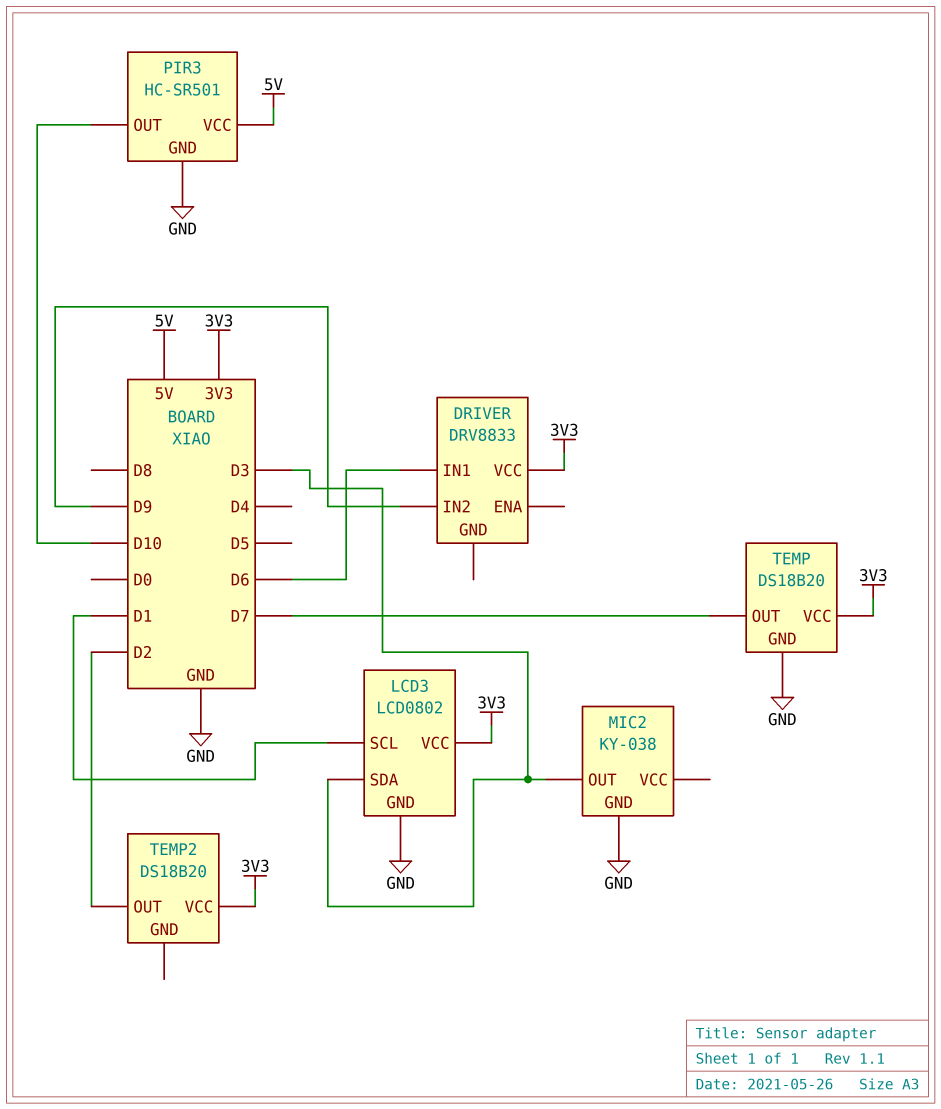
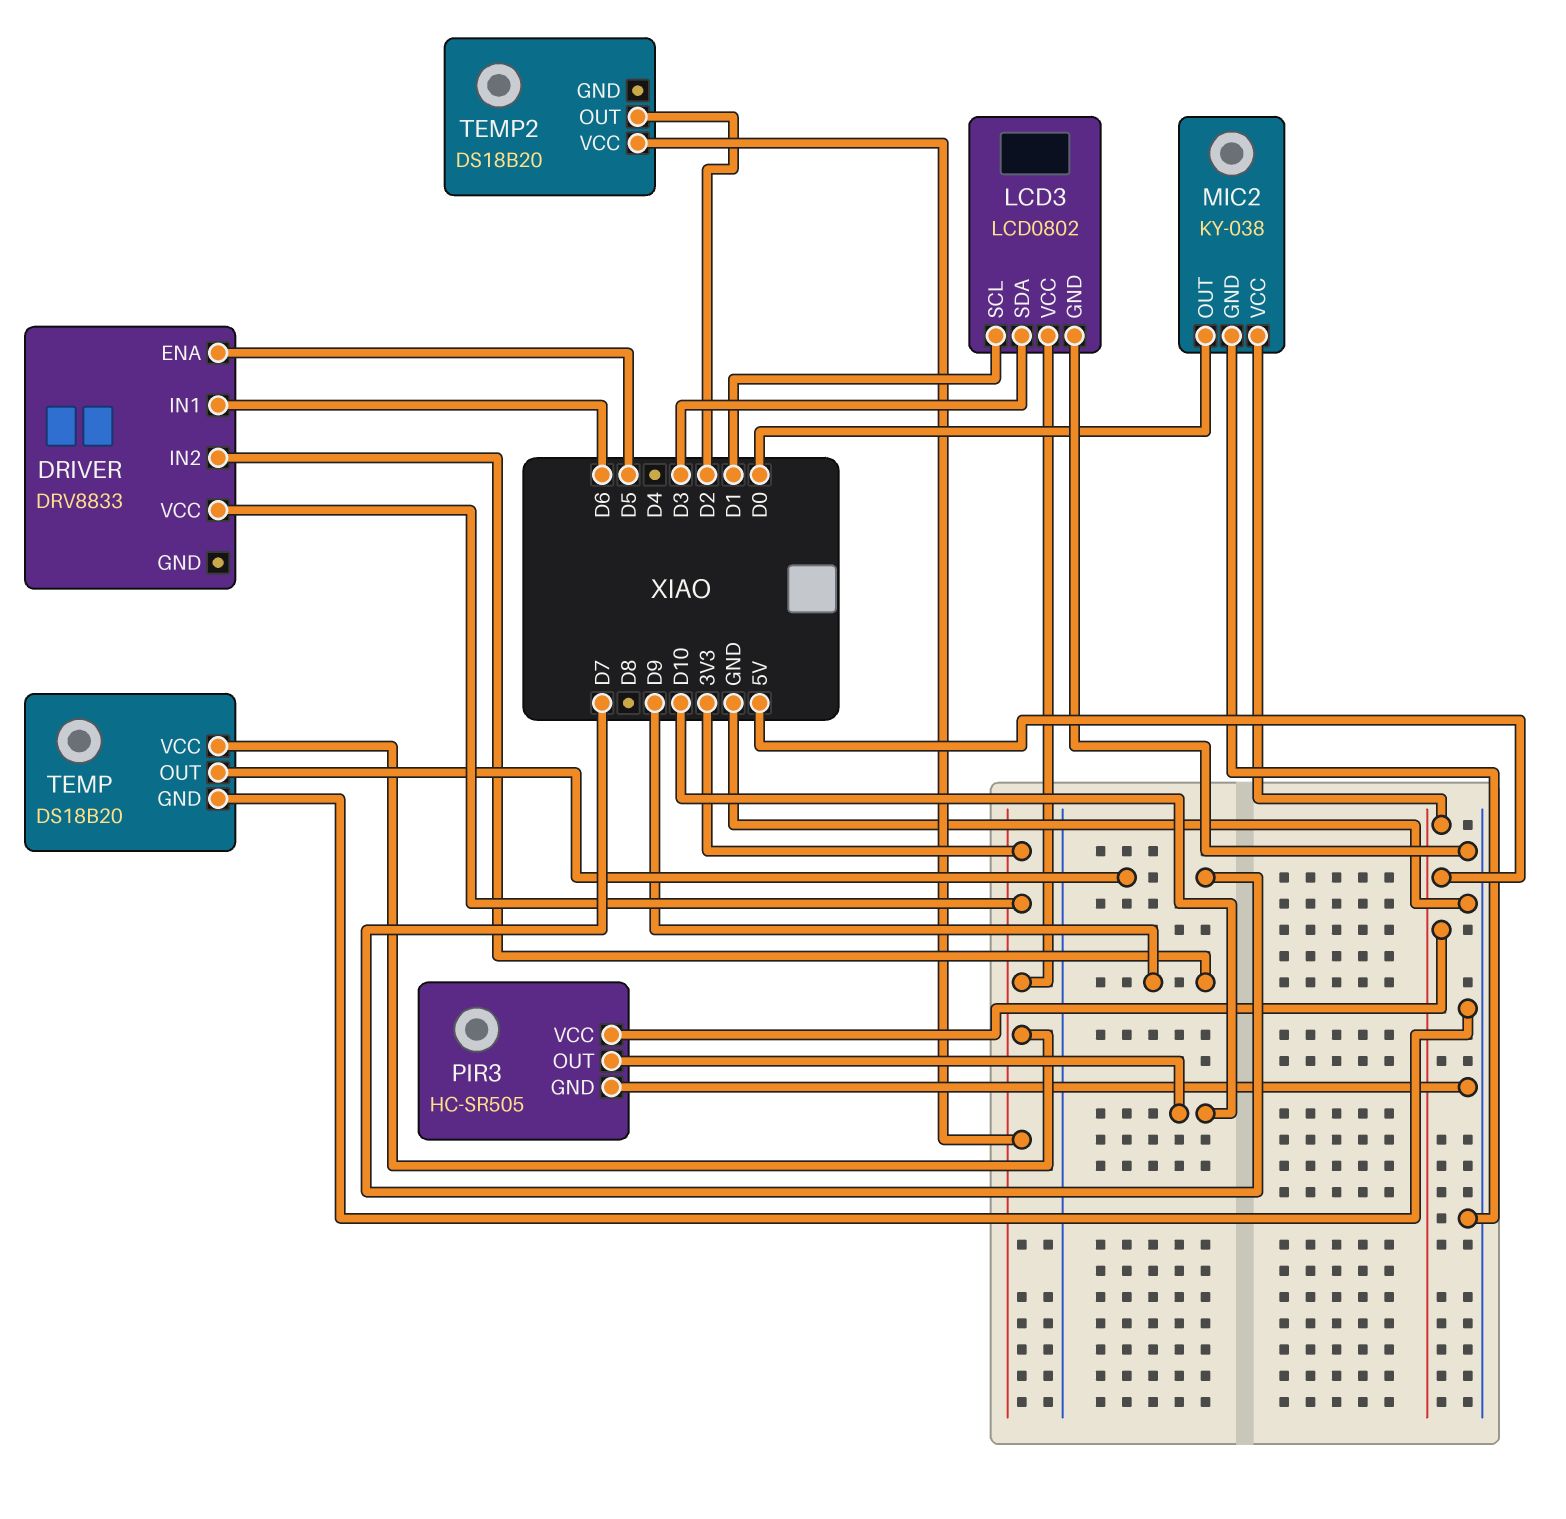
DRIVER pin ENA: none -> D5
MIC2 pin OUT: D3 -> D0
MIC2 pin VCC: none -> 5V
PIR3: HC-SR501 -> HC-SR505

